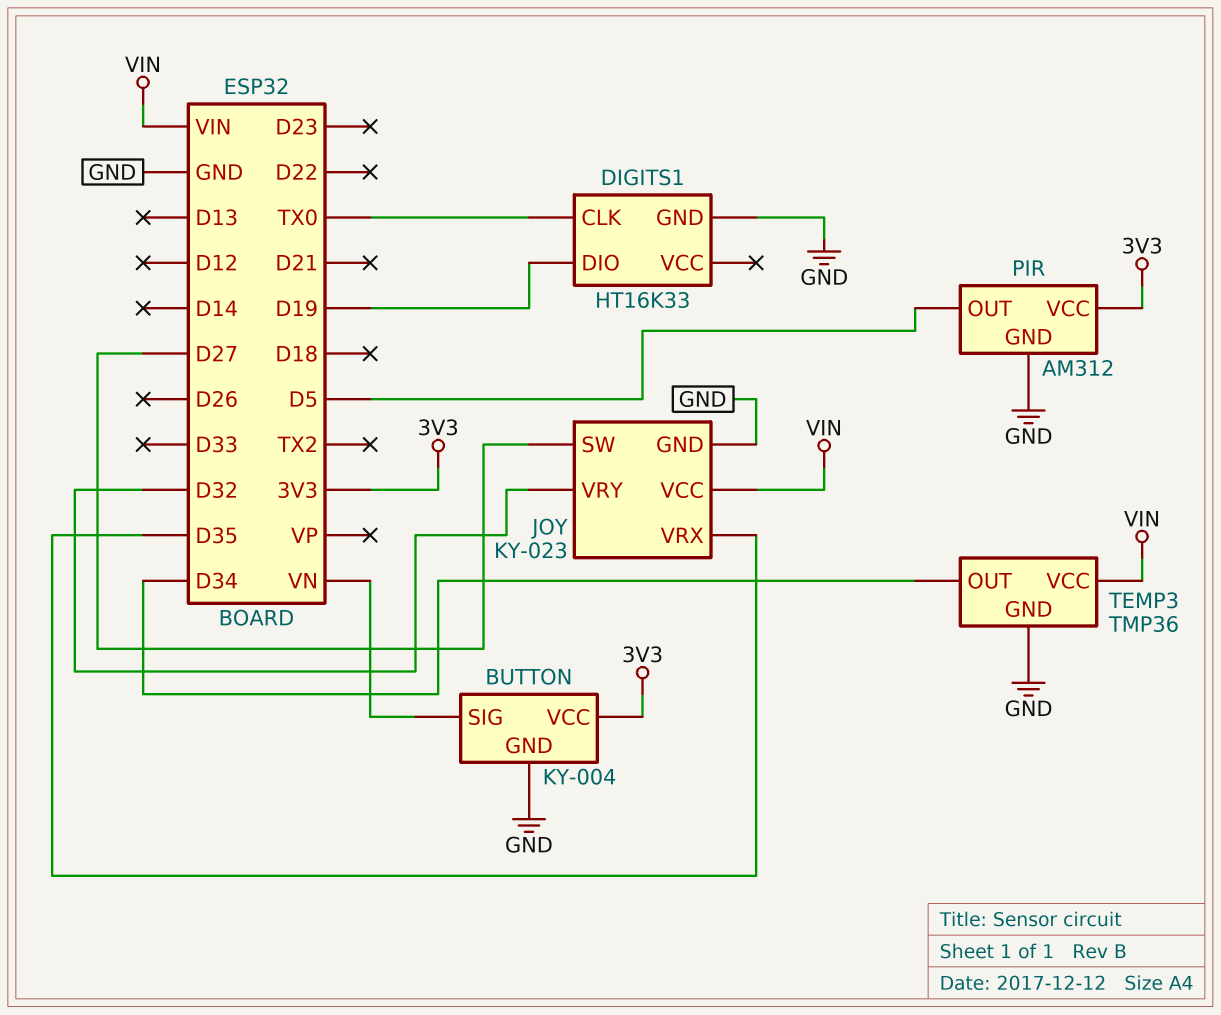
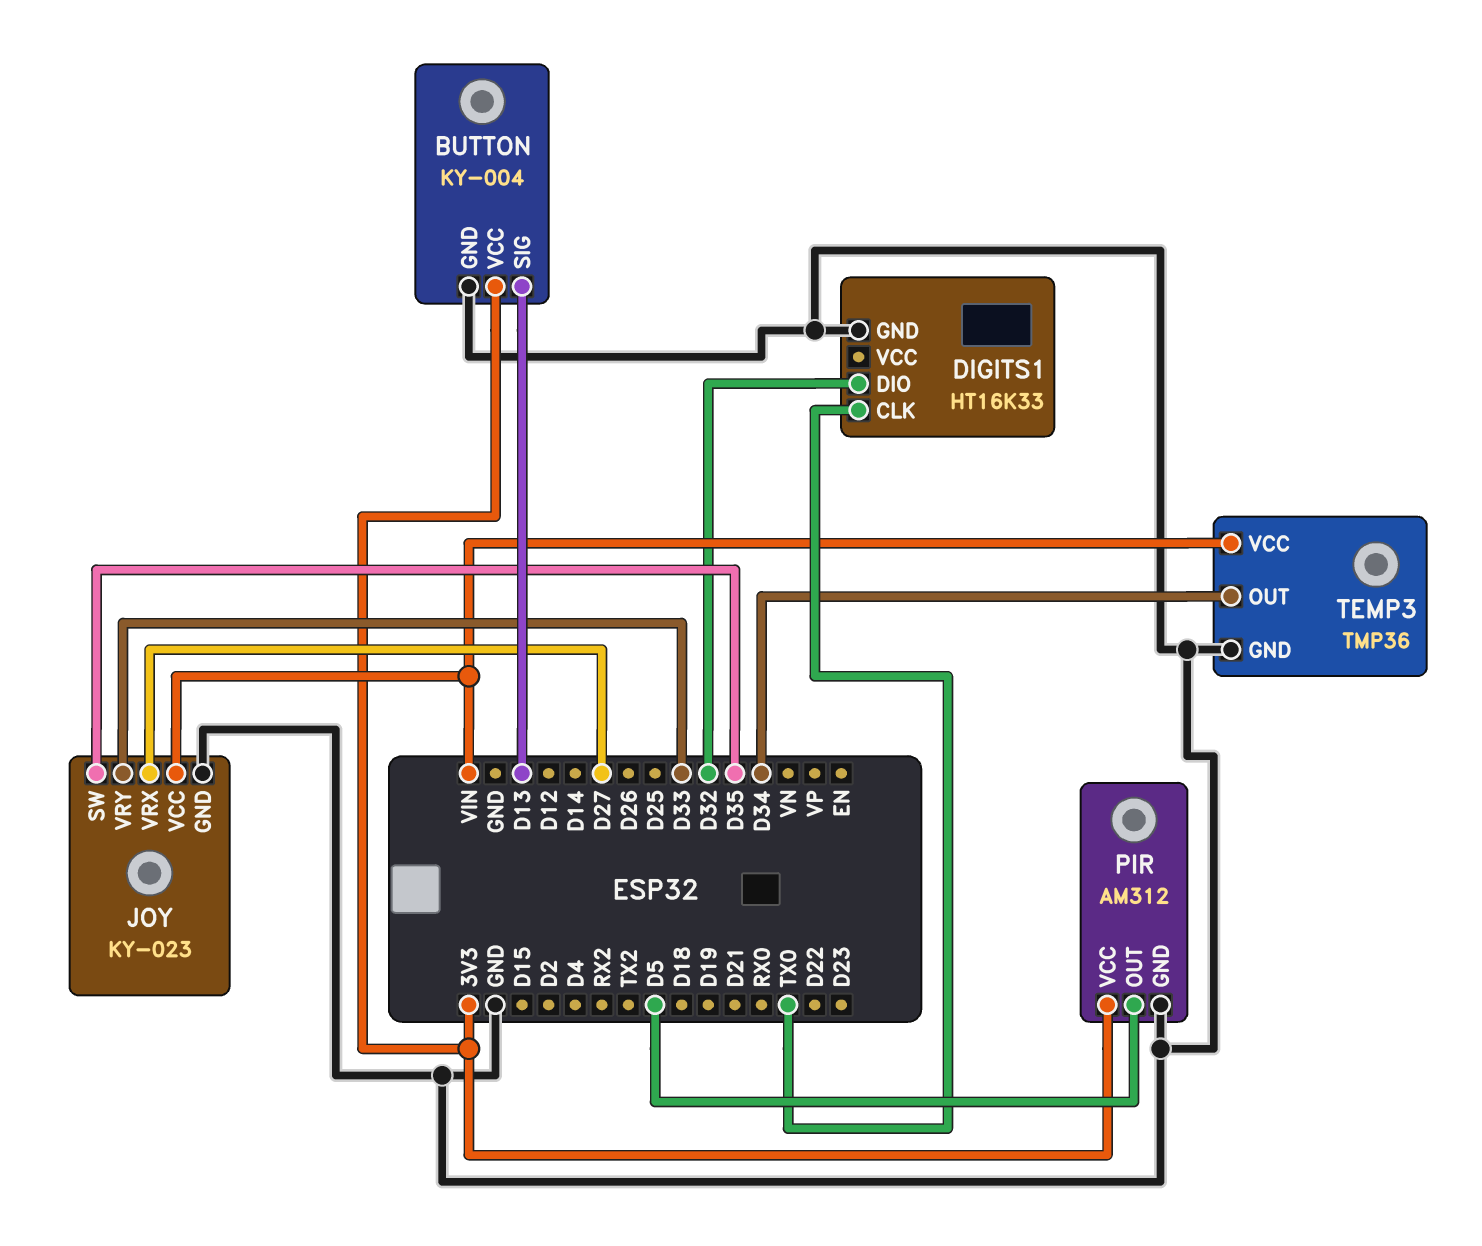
BUTTON pin SIG: VN -> D13
DIGITS1 pin DIO: D19 -> D32
JOY pin SW: D27 -> D35
JOY pin VRX: D35 -> D27
JOY pin VRY: D32 -> D33

